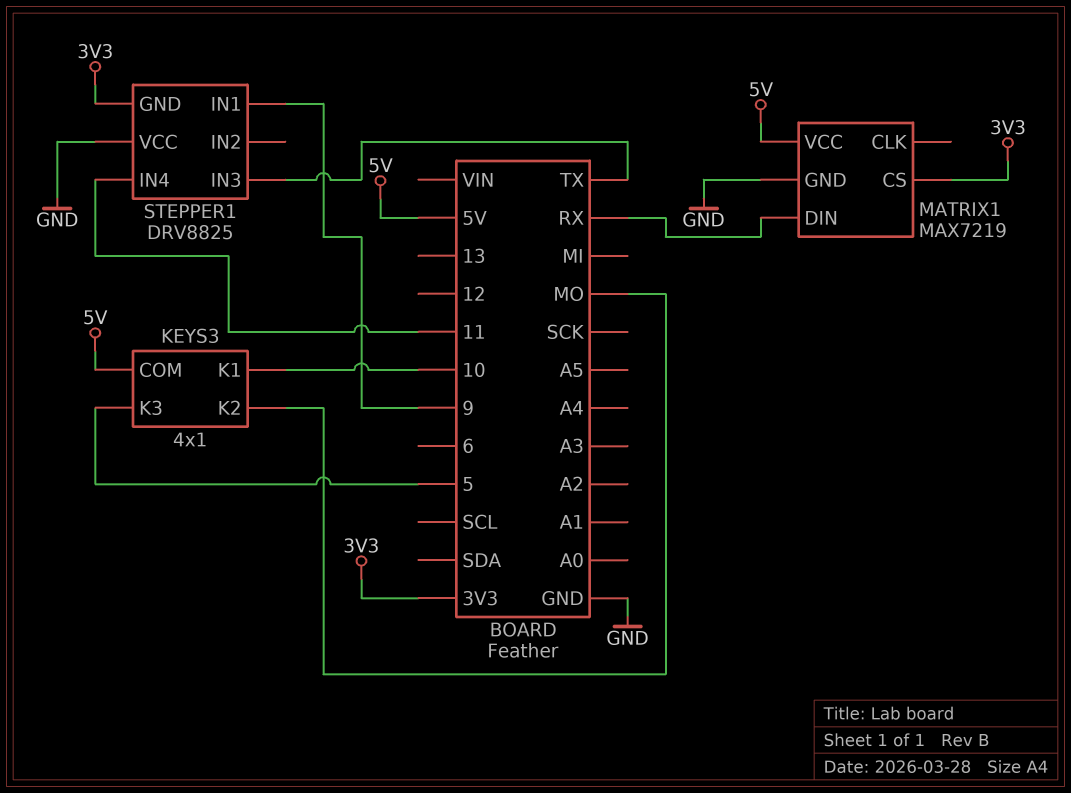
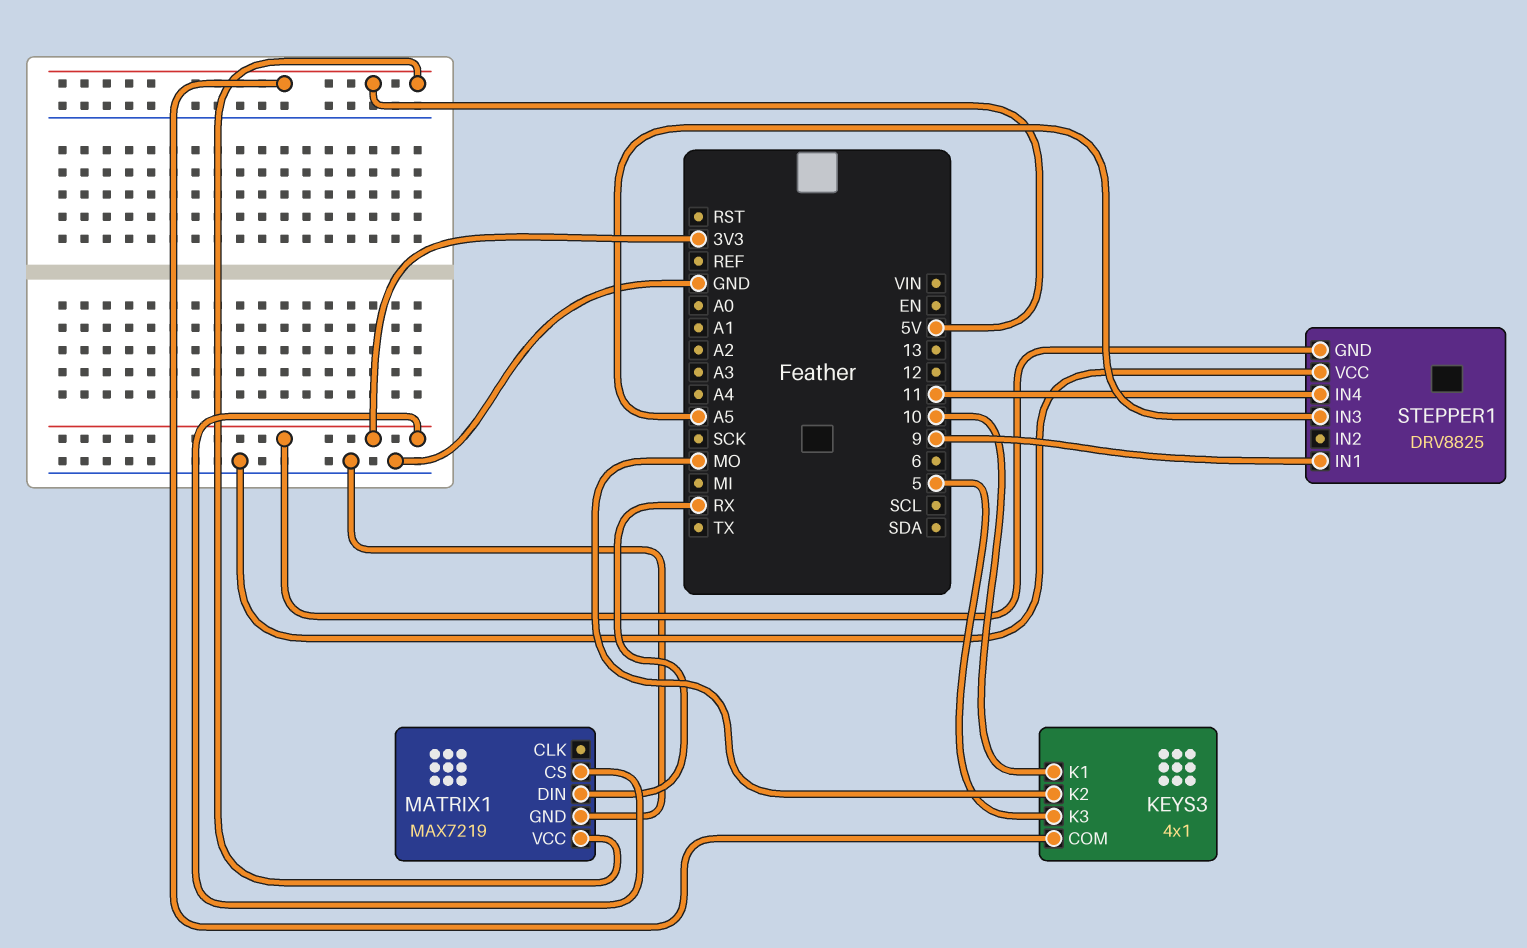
STEPPER1 pin IN3: TX -> A5

